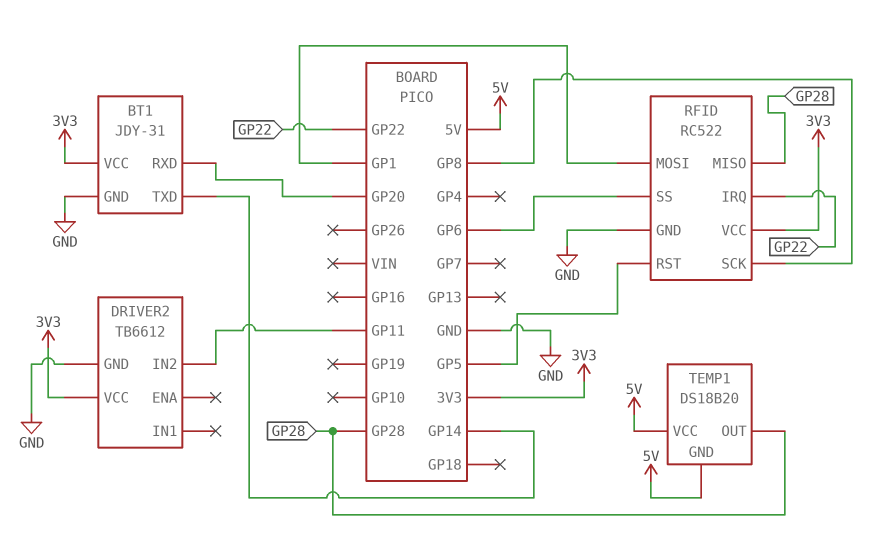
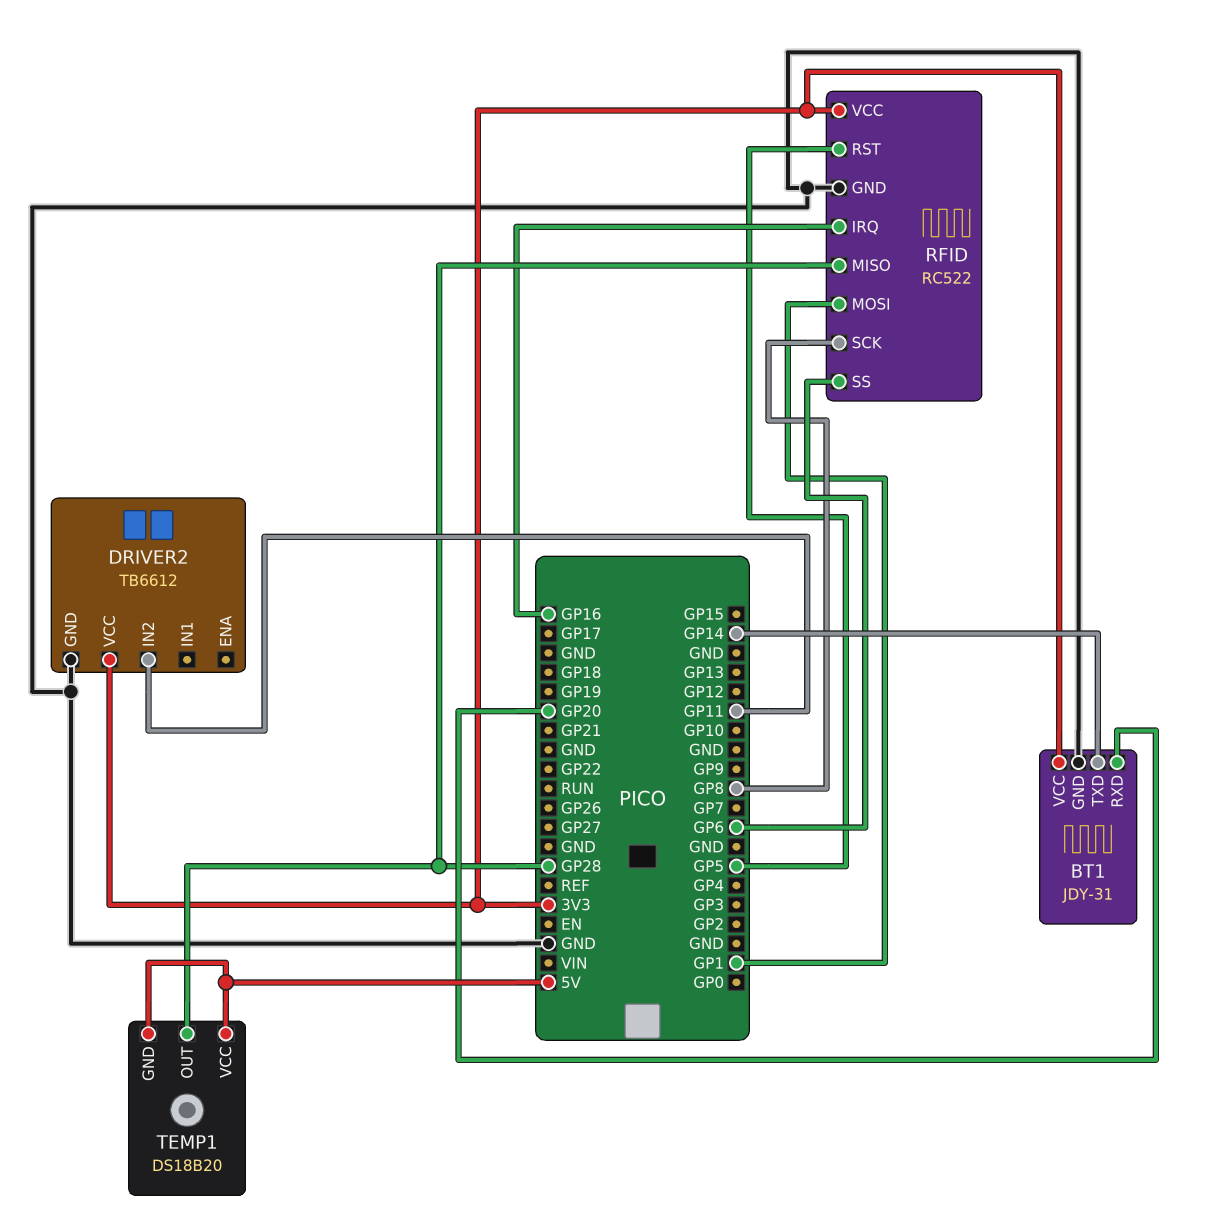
RFID pin IRQ: GP22 -> GP16

